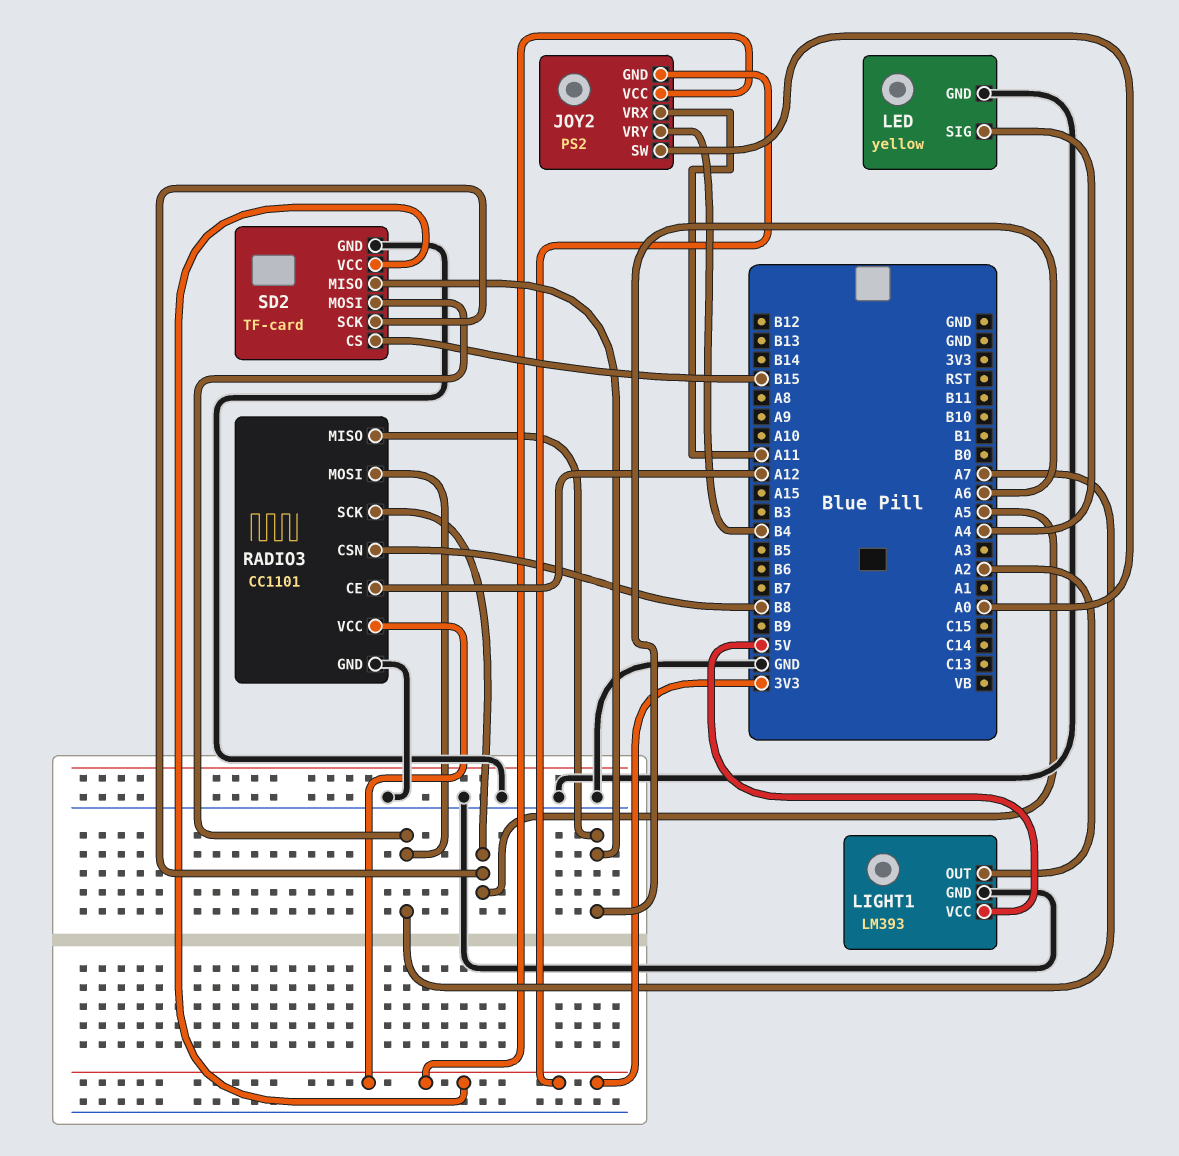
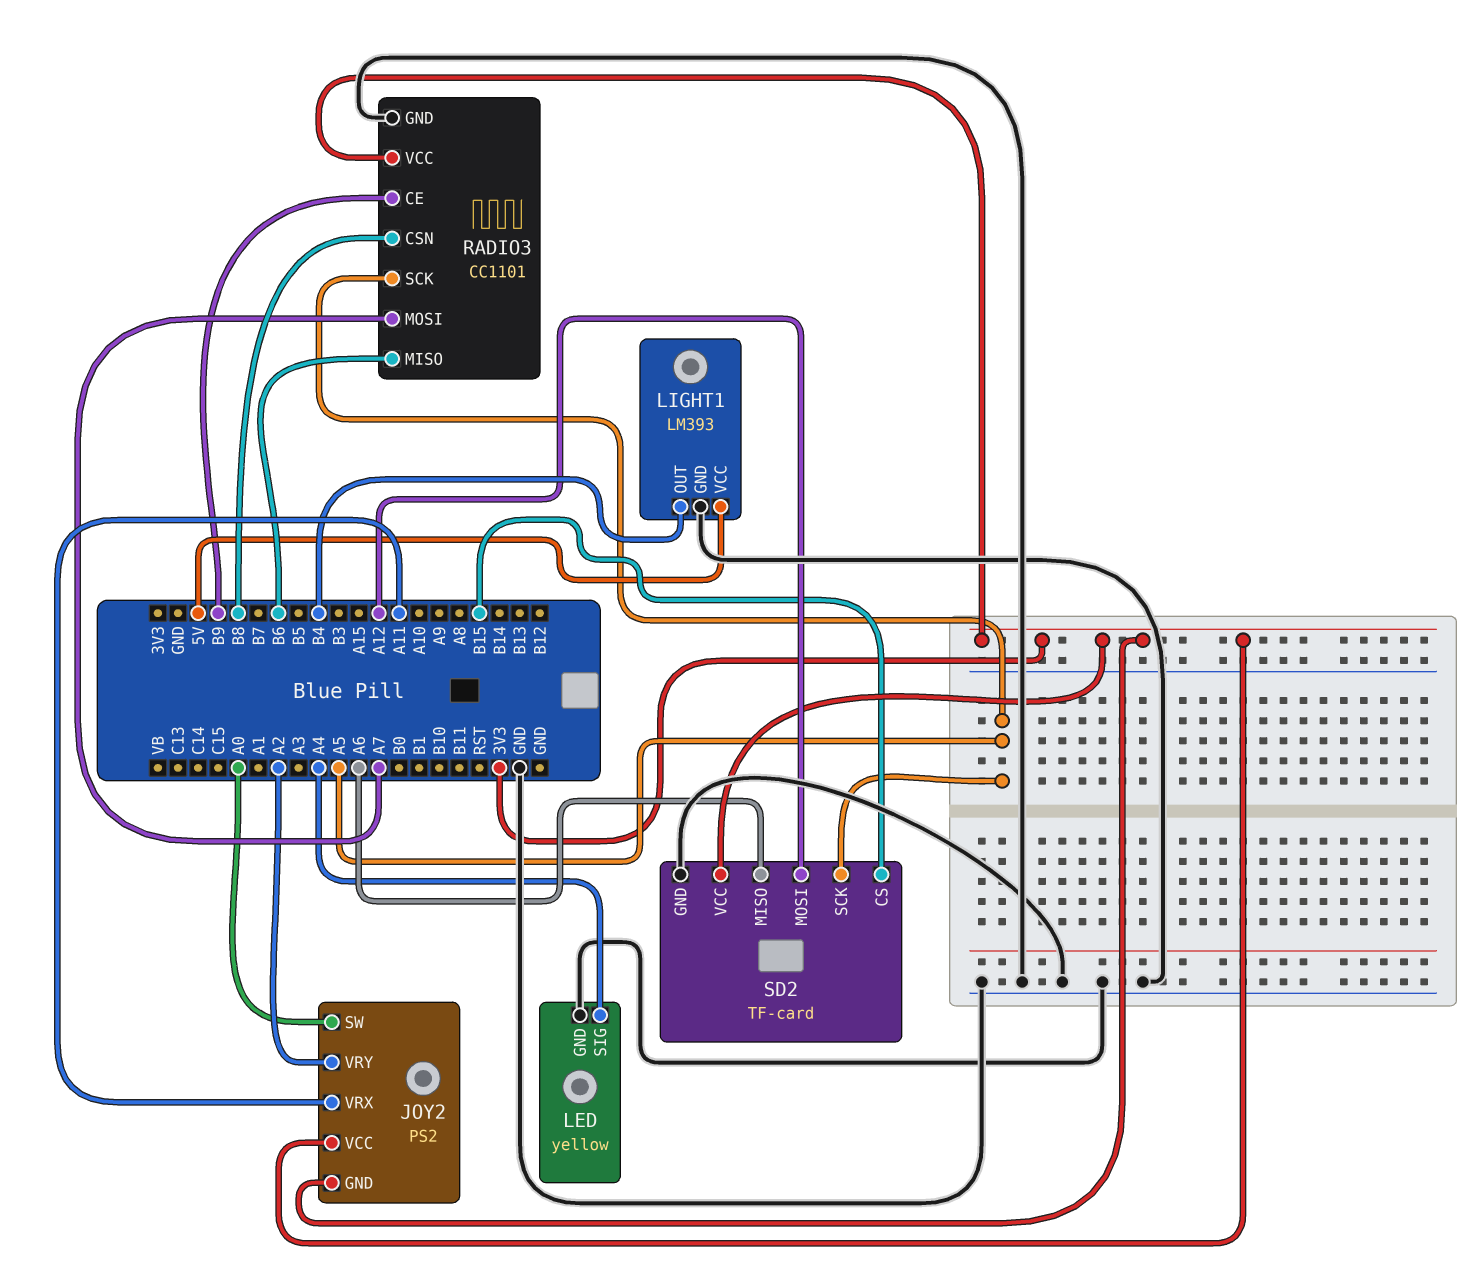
JOY2 pin VRY: B4 -> A2
LIGHT1 pin OUT: A2 -> B4
RADIO3 pin CE: A12 -> B9
RADIO3 pin MISO: A6 -> B6
SD2 pin MOSI: A7 -> A12

